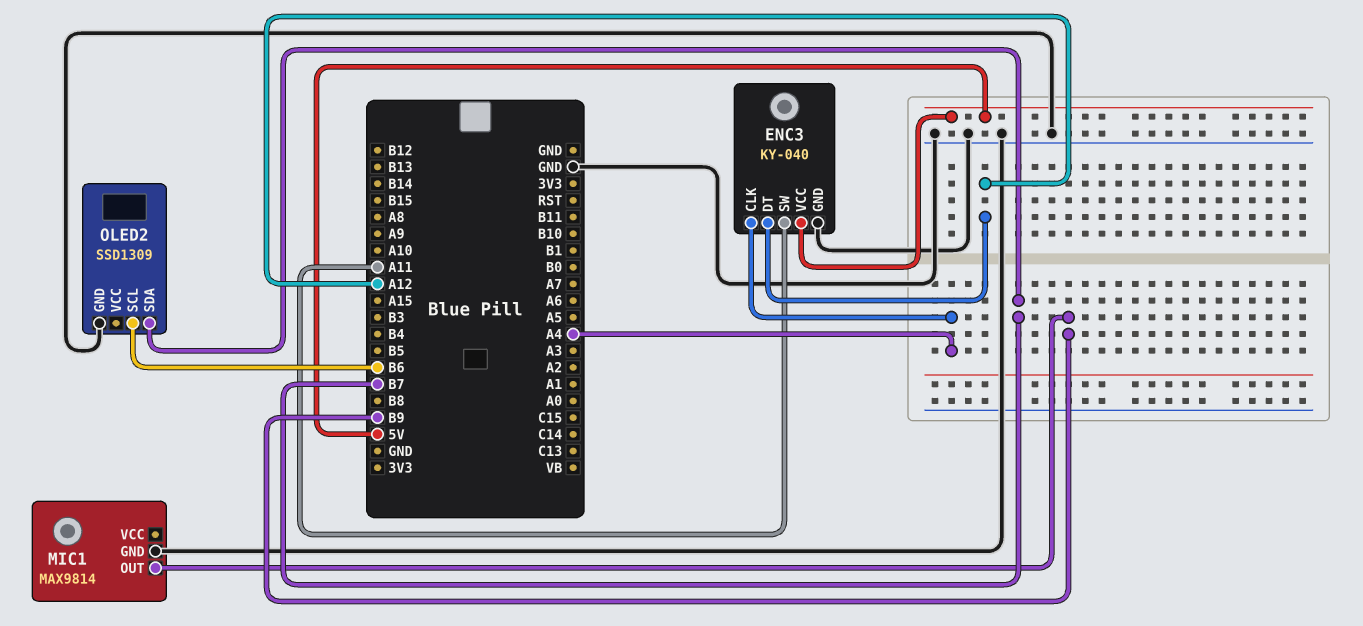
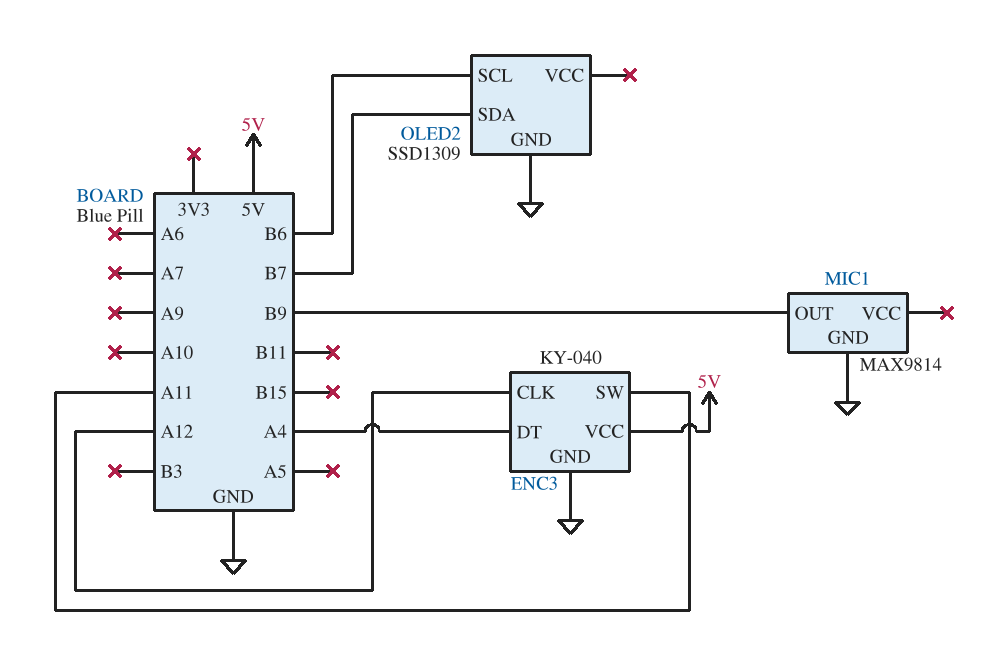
ENC3 pin CLK: A4 -> A12
ENC3 pin DT: A12 -> A4

